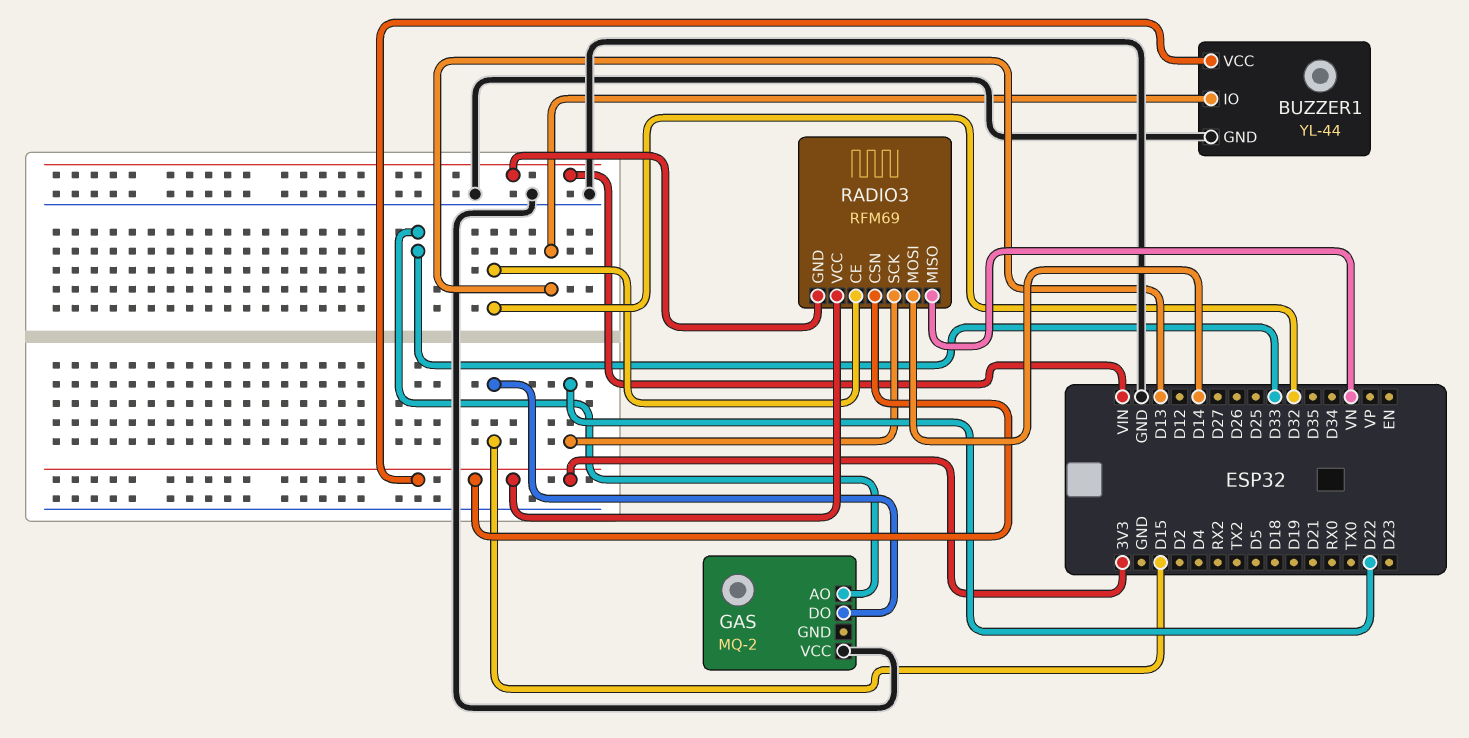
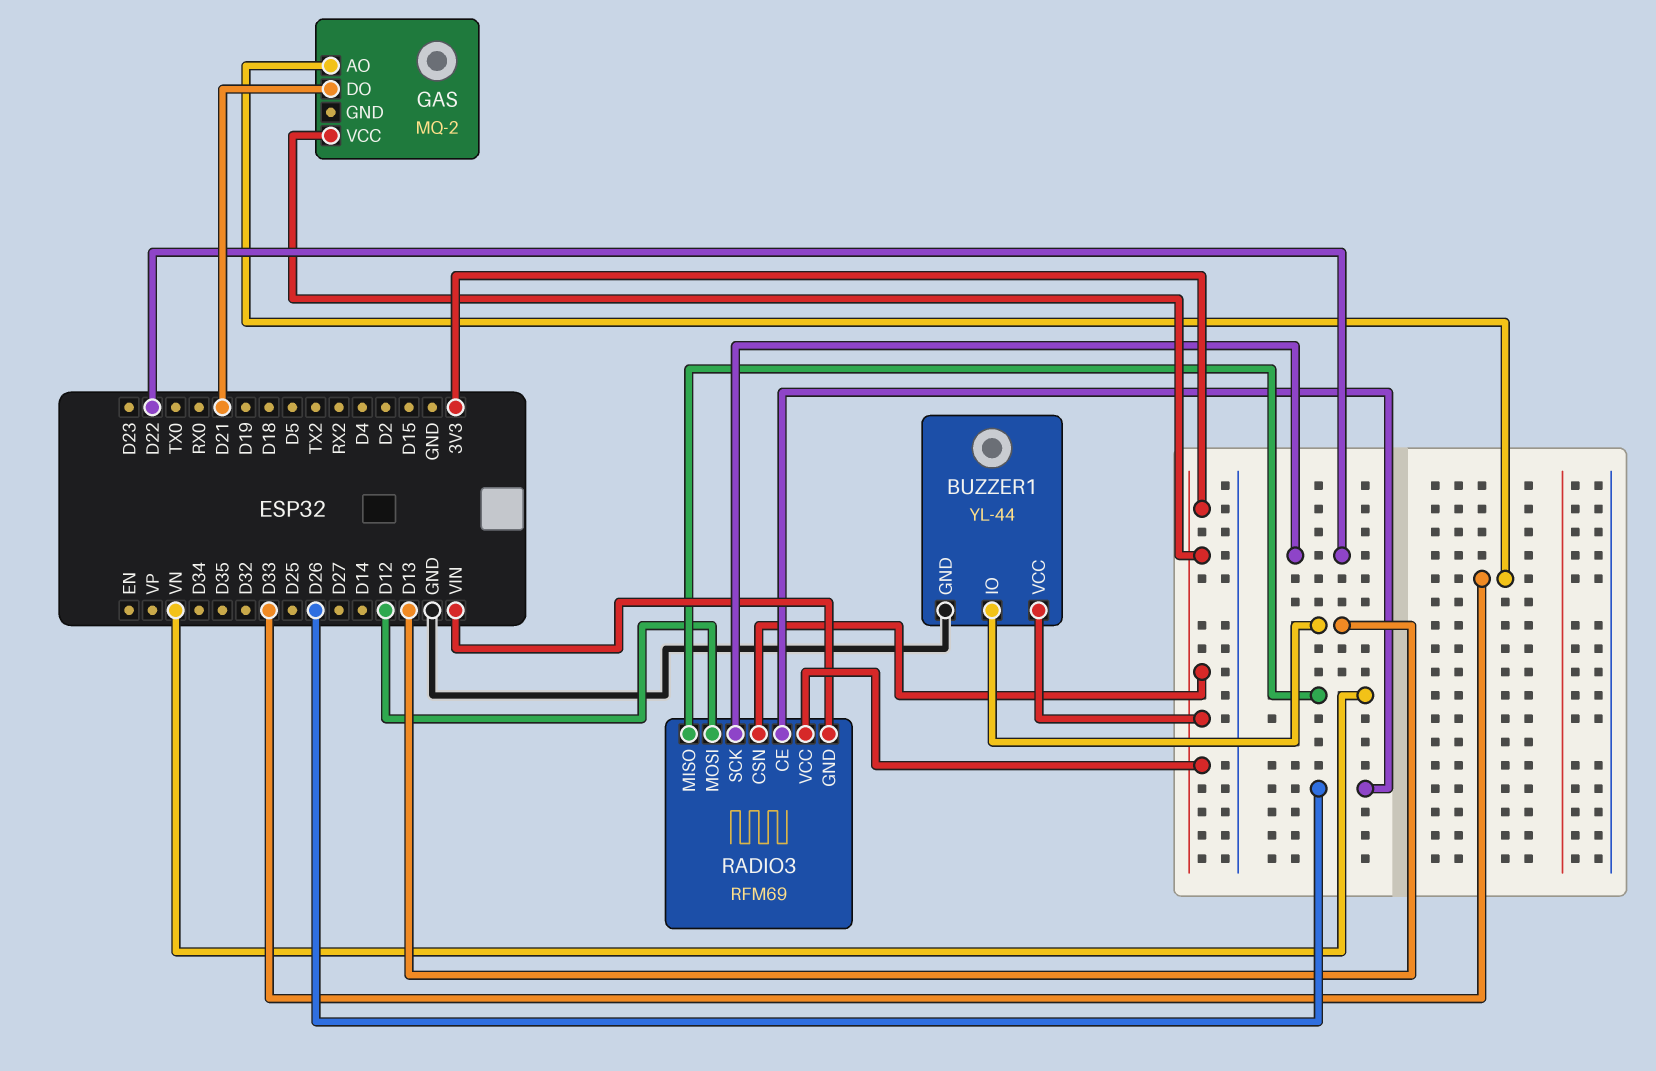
GAS pin DO: D15 -> D21
GAS pin VCC: GND -> 3V3
RADIO3 pin CE: D32 -> D26
RADIO3 pin MOSI: D14 -> D12

